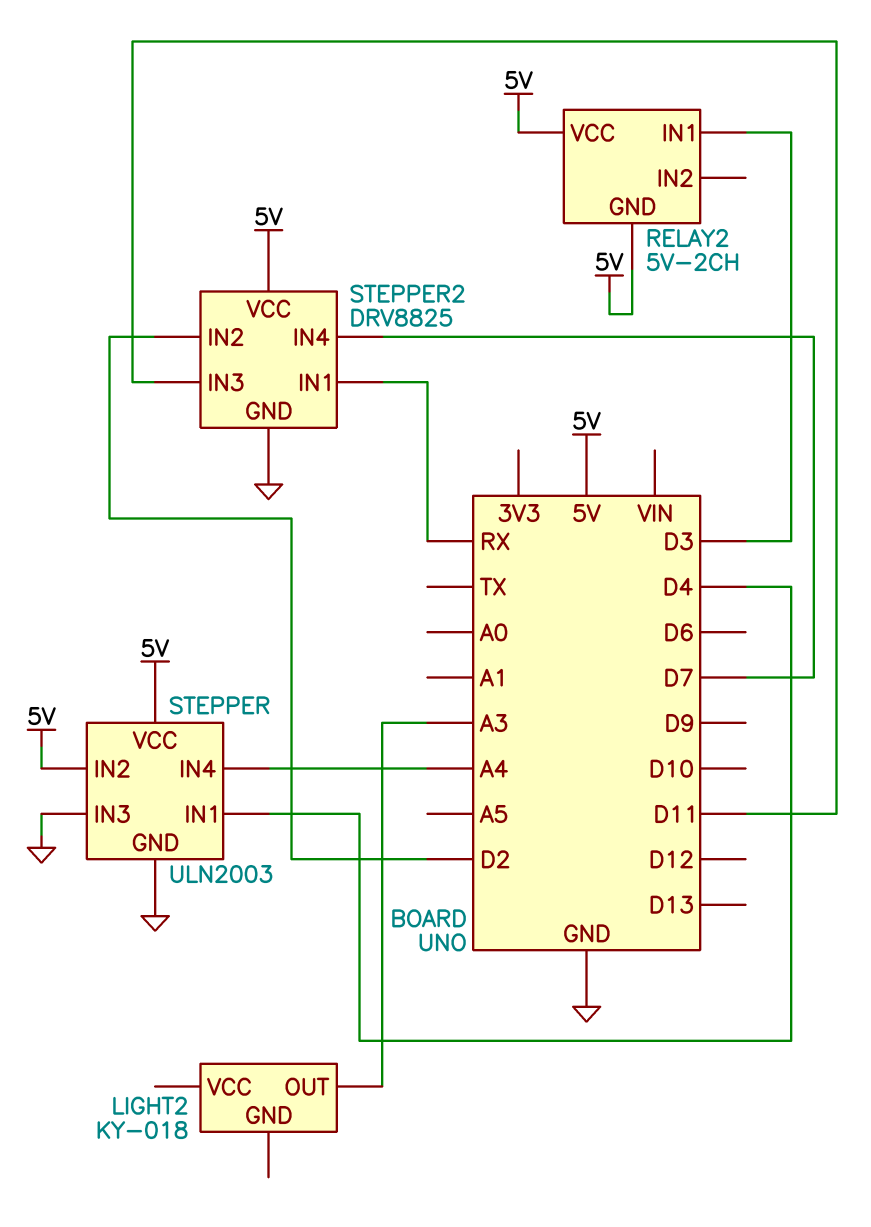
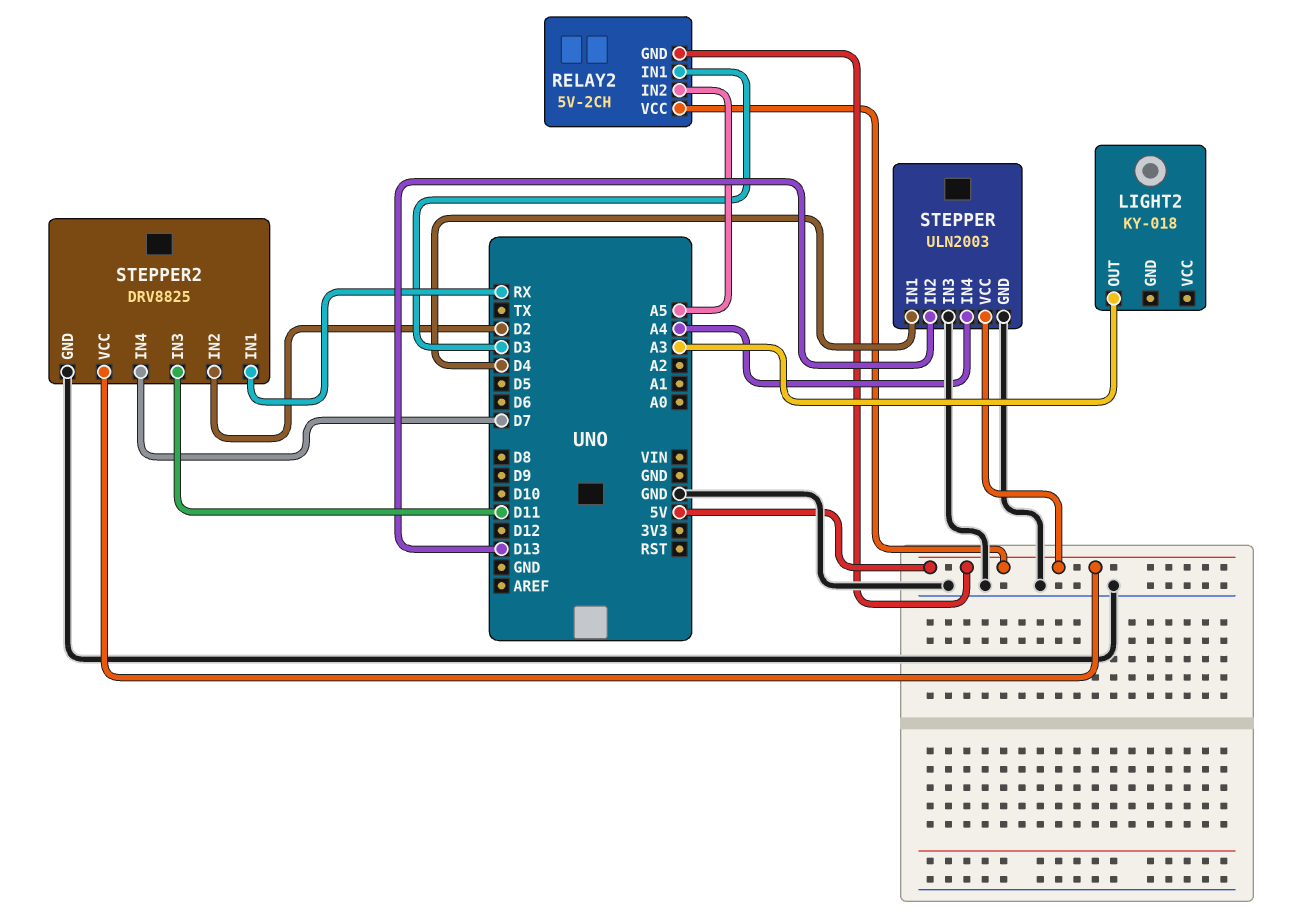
RELAY2 pin IN2: none -> A5
STEPPER pin IN2: 5V -> D13

